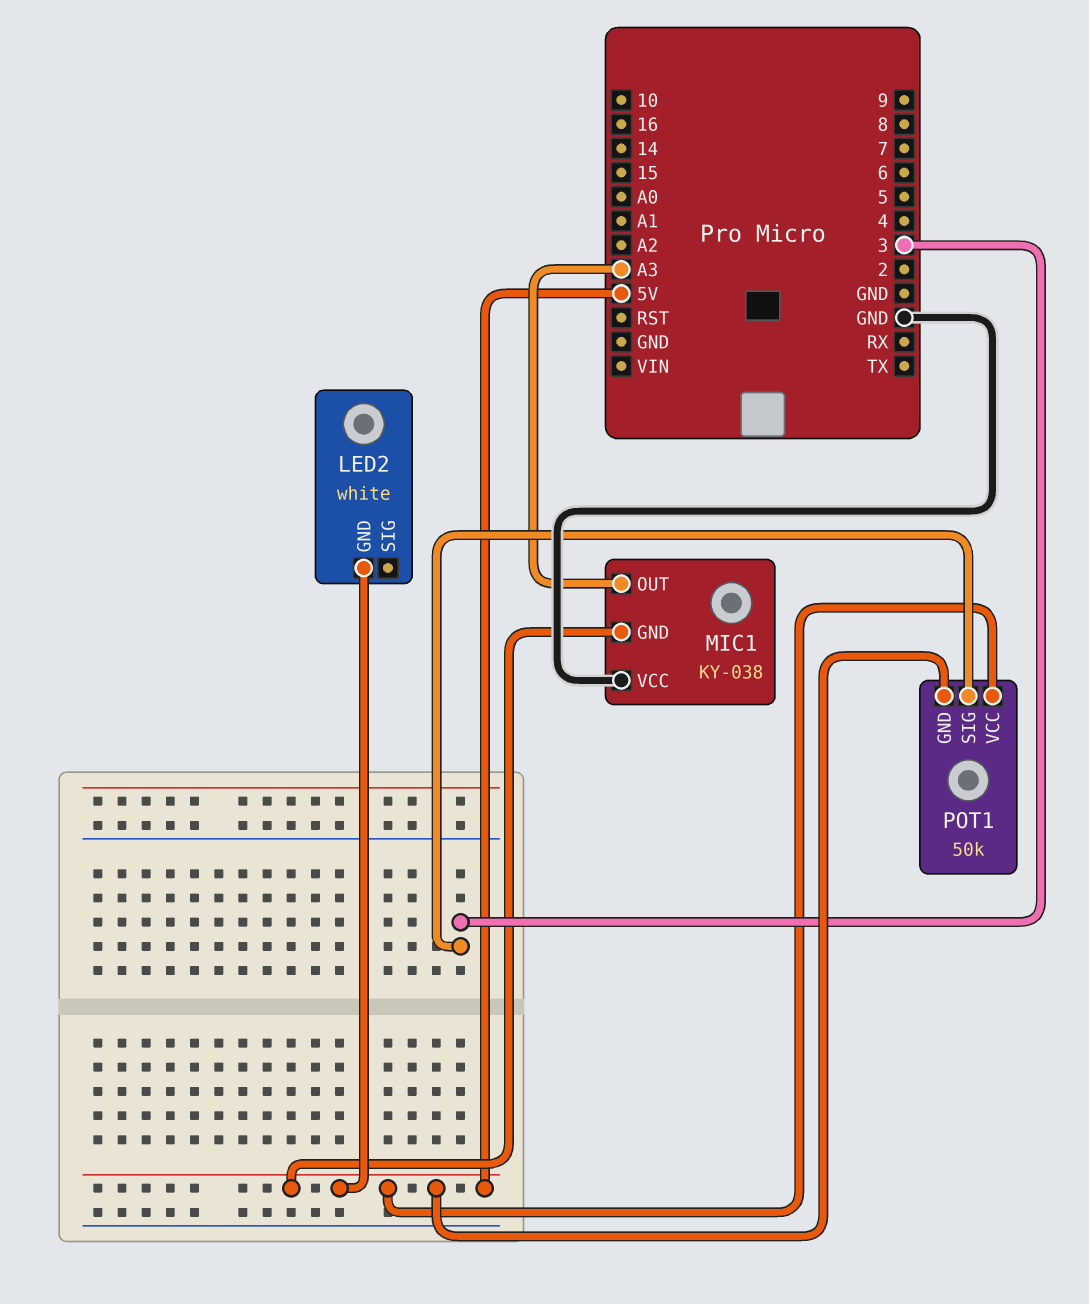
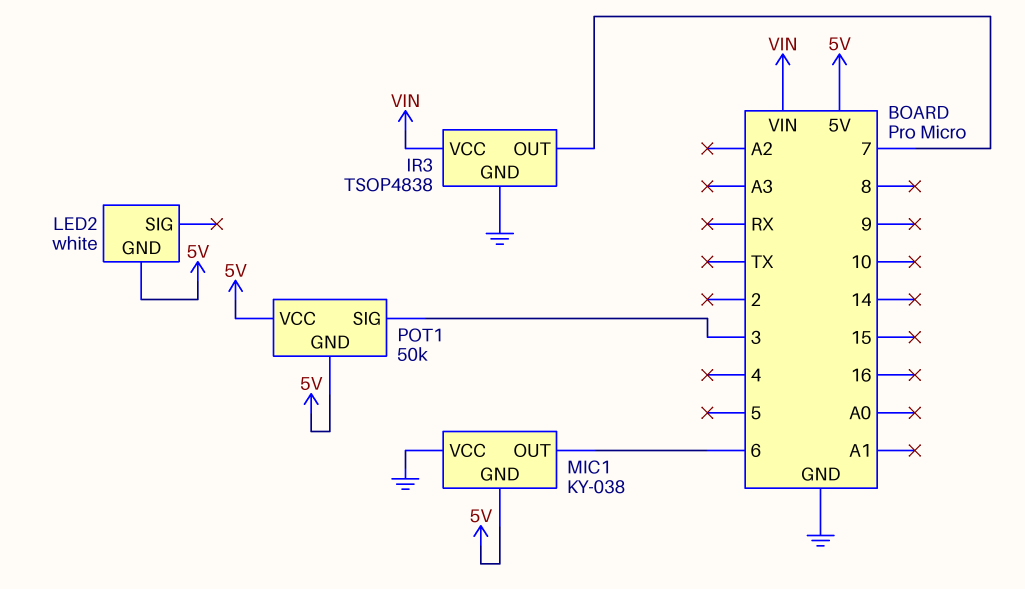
IR3: none -> TSOP4838
IR3 pin GND: none -> GND
IR3 pin OUT: none -> 7
IR3 pin VCC: none -> VIN
MIC1 pin OUT: A3 -> 6

